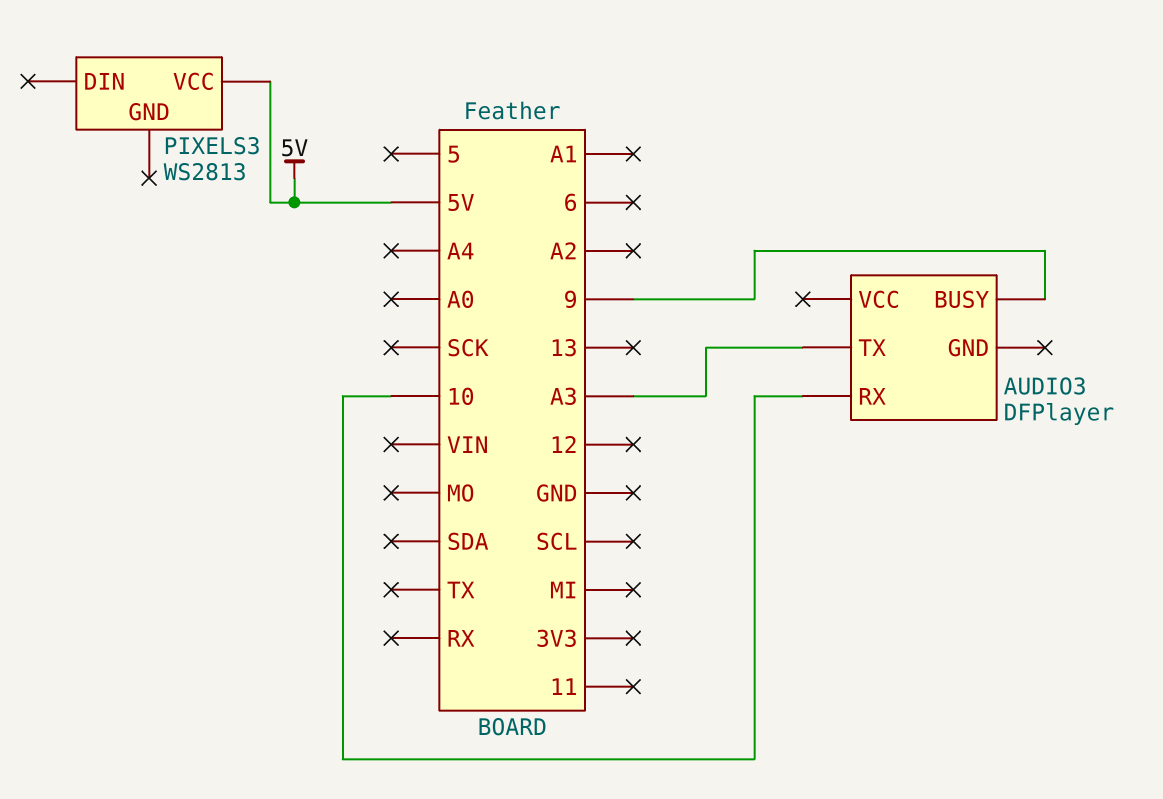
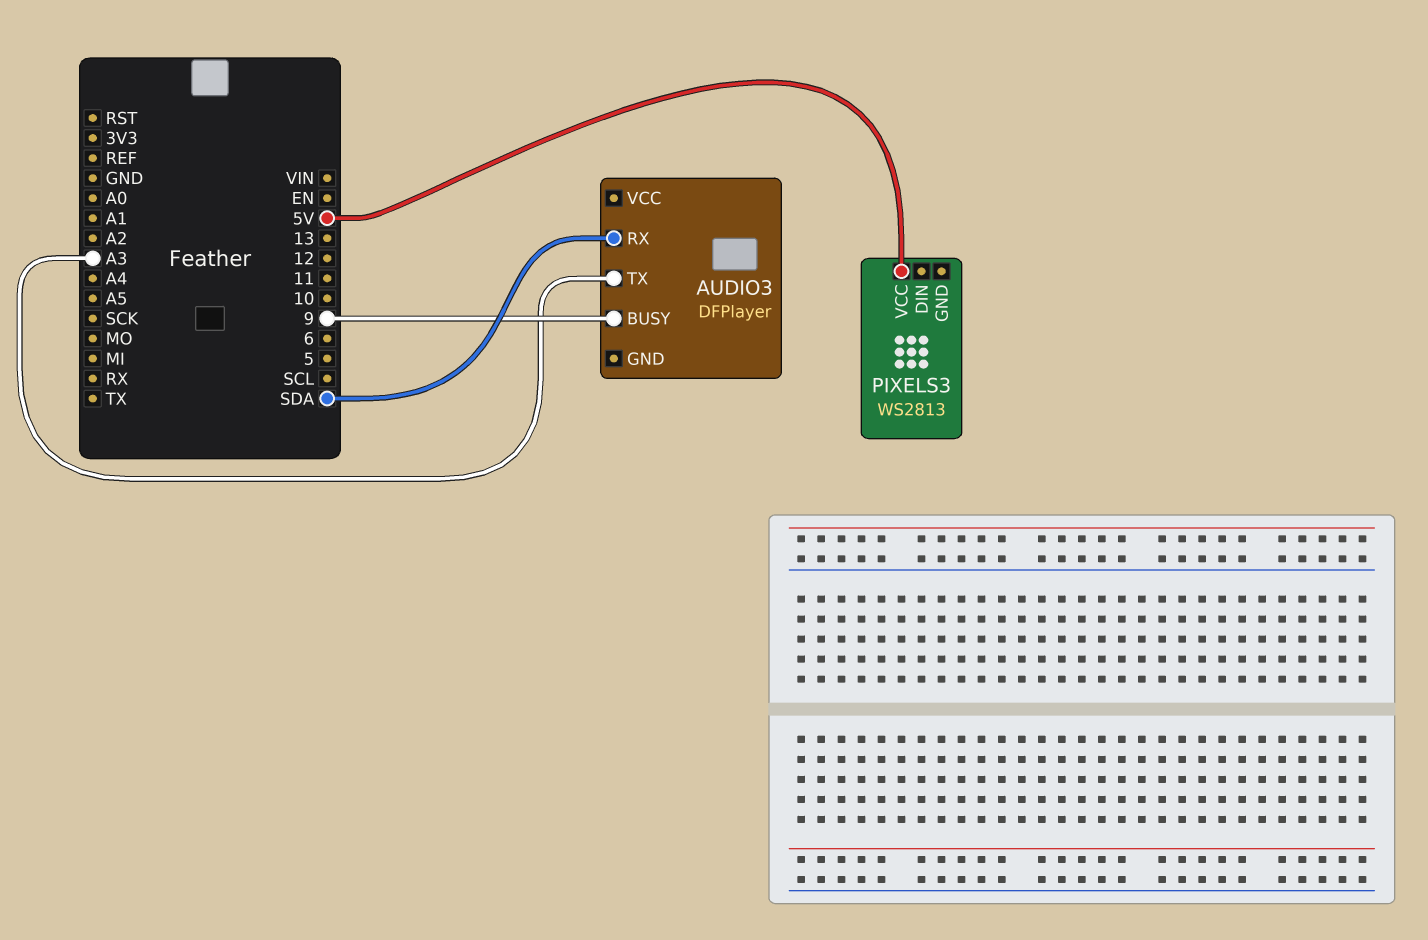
AUDIO3 pin RX: 10 -> SDA

